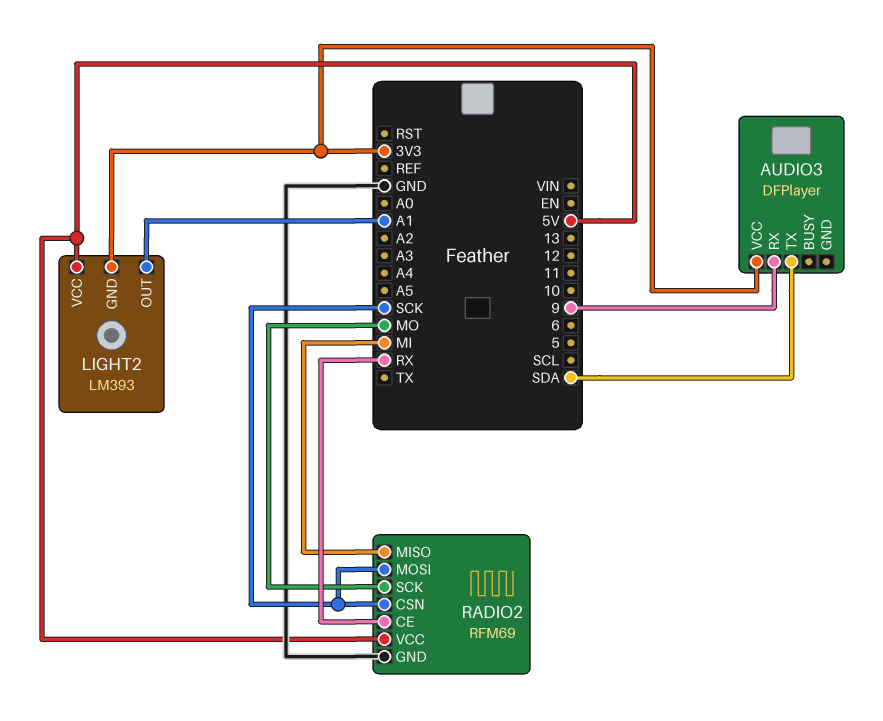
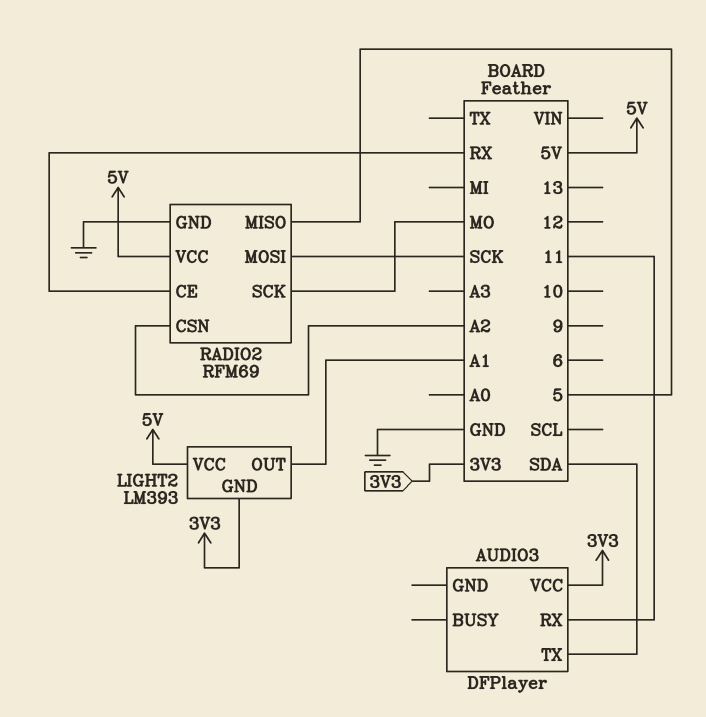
AUDIO3 pin RX: 9 -> 11
RADIO2 pin CSN: SCK -> A2
RADIO2 pin MISO: MI -> 5

